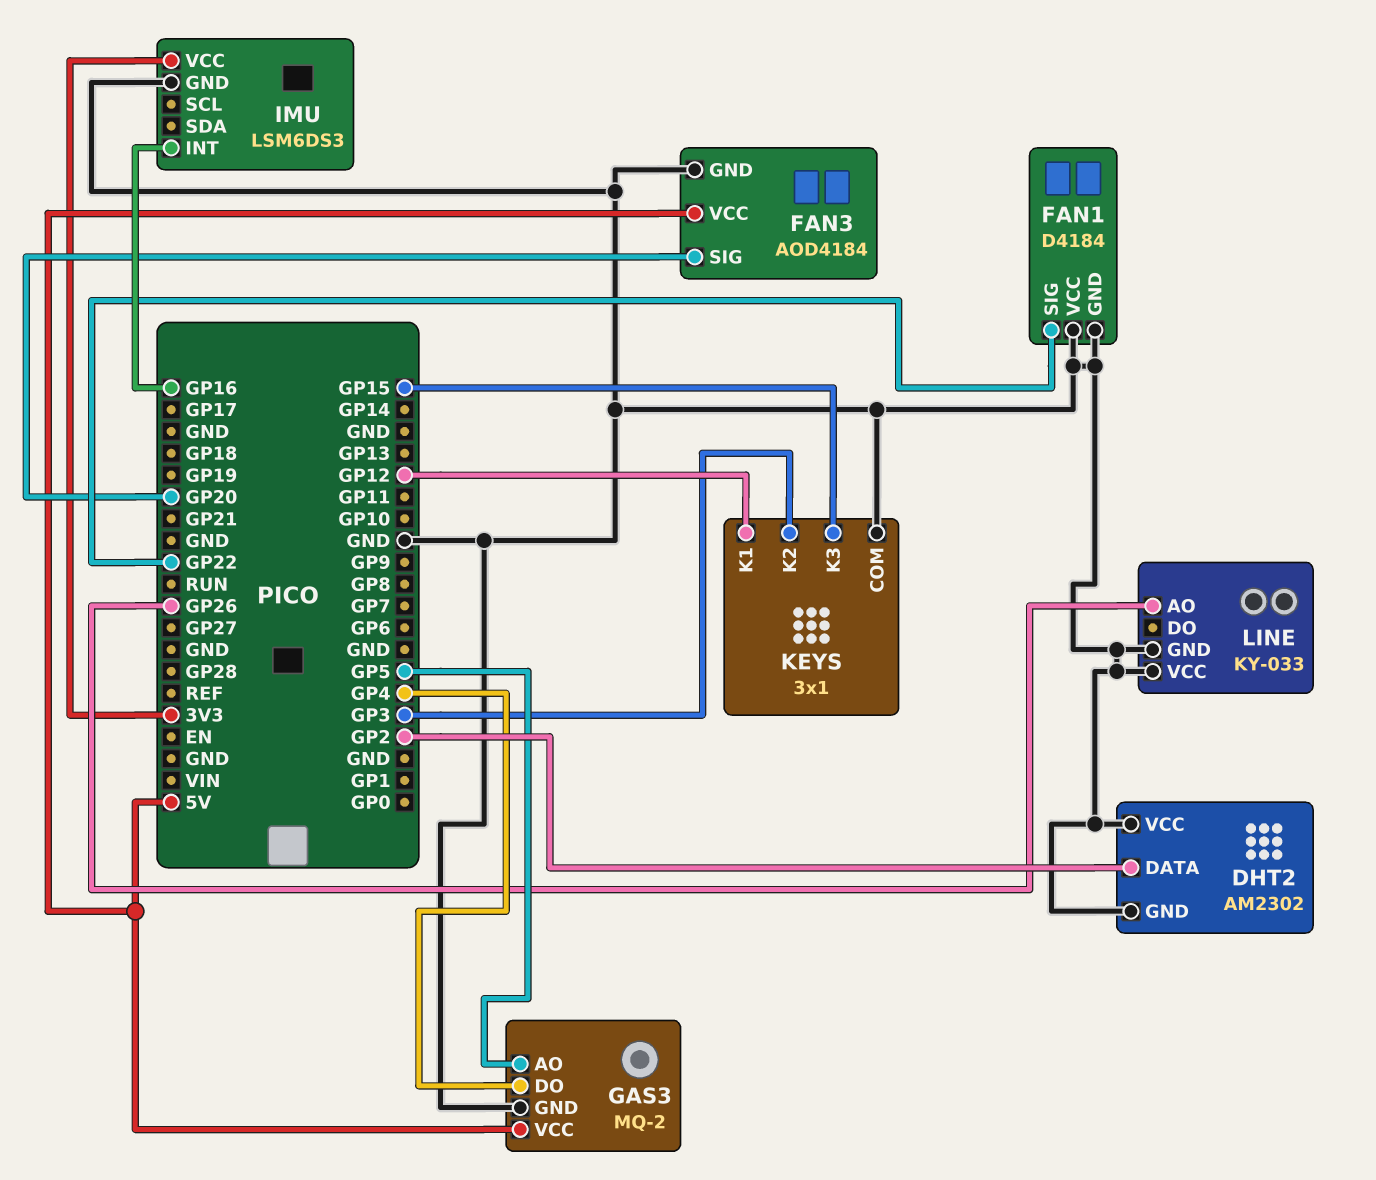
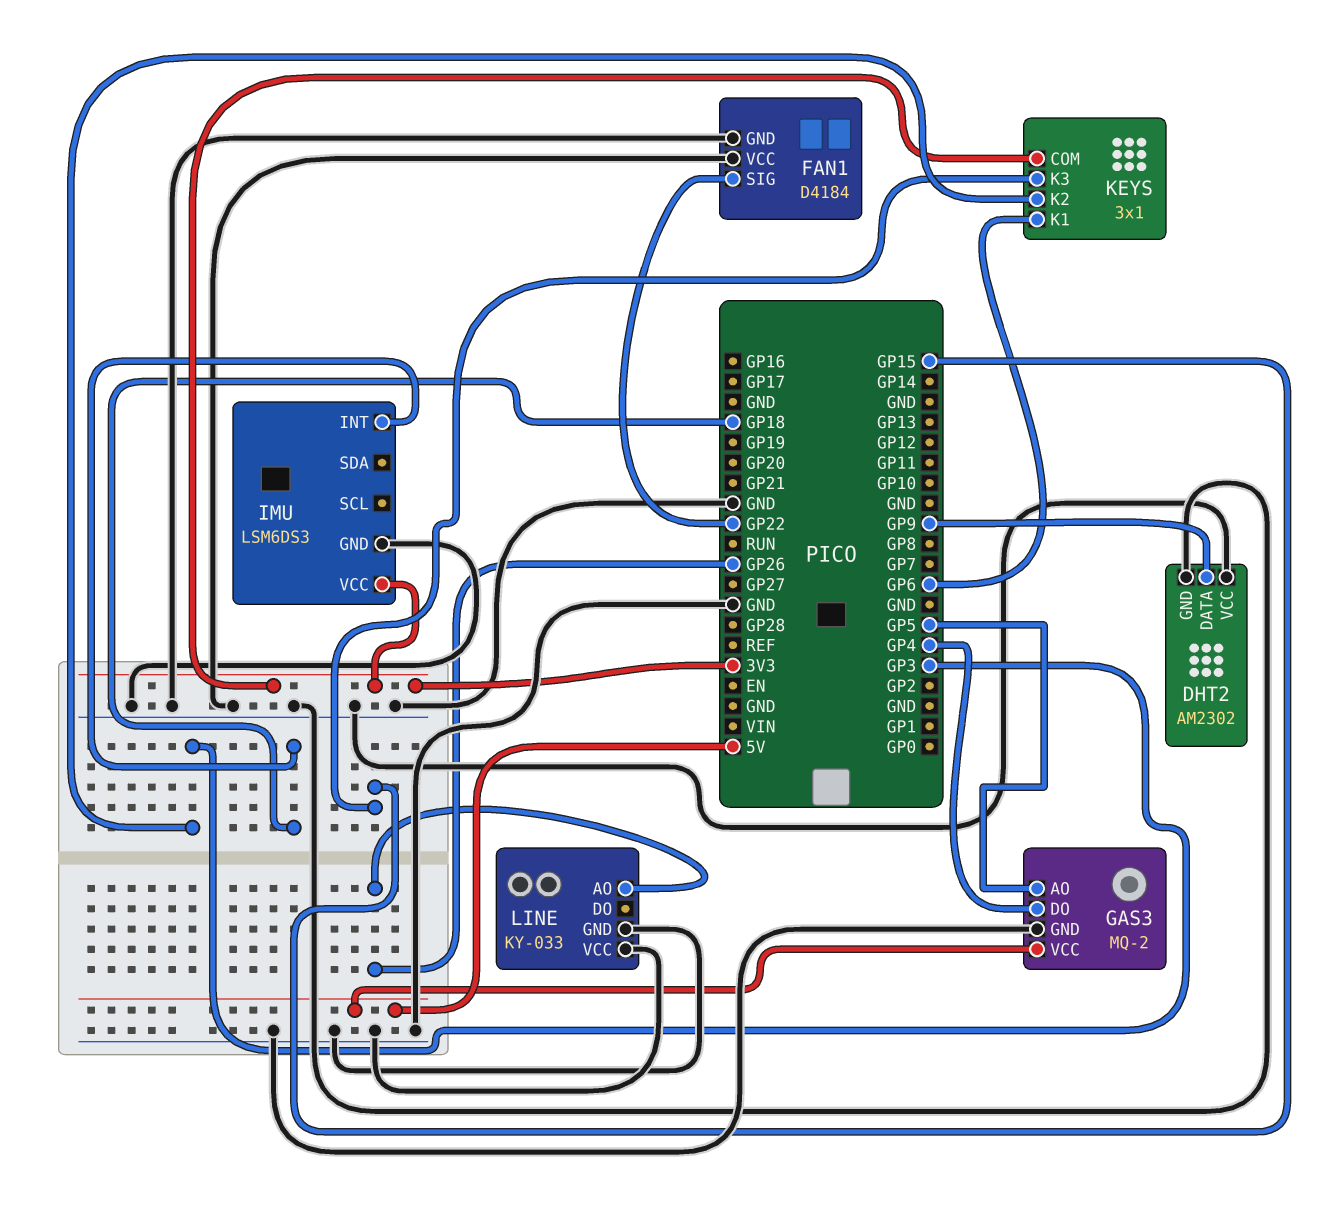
DHT2 pin DATA: GP2 -> GP9
FAN3: AOD4184 -> none
FAN3 pin GND: GND -> none
FAN3 pin SIG: GP20 -> none
FAN3 pin VCC: 5V -> none
IMU pin INT: GP16 -> GP18
KEYS pin COM: GND -> 3V3
KEYS pin K1: GP12 -> GP6

